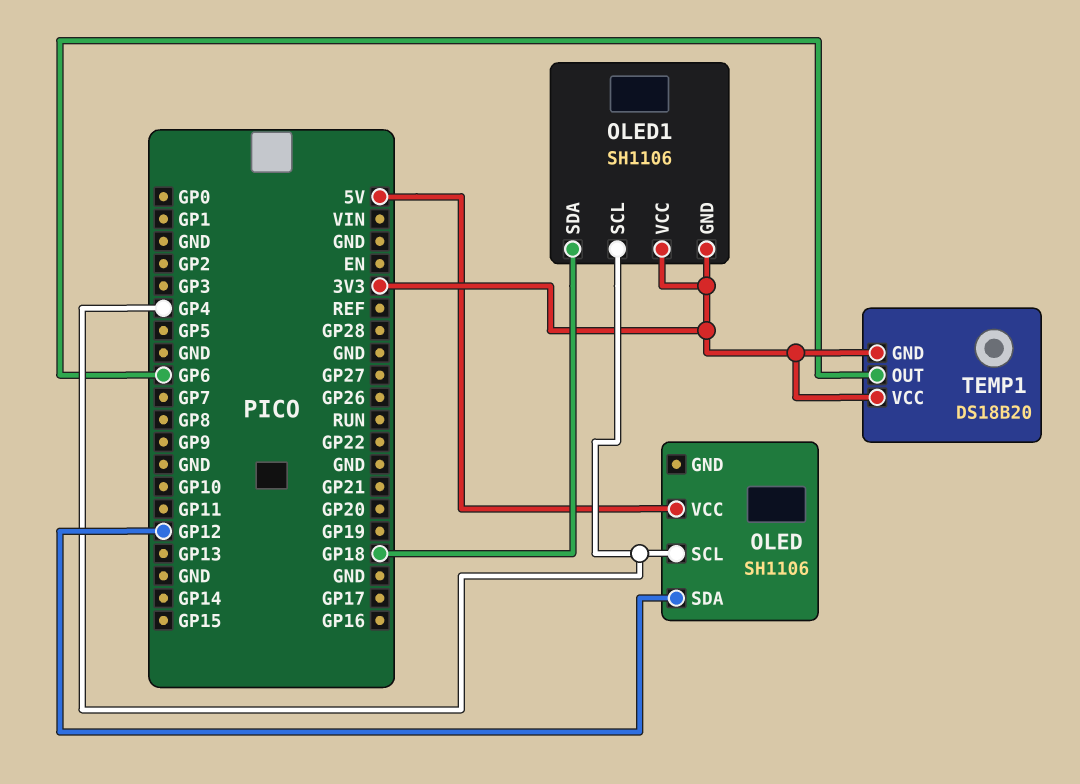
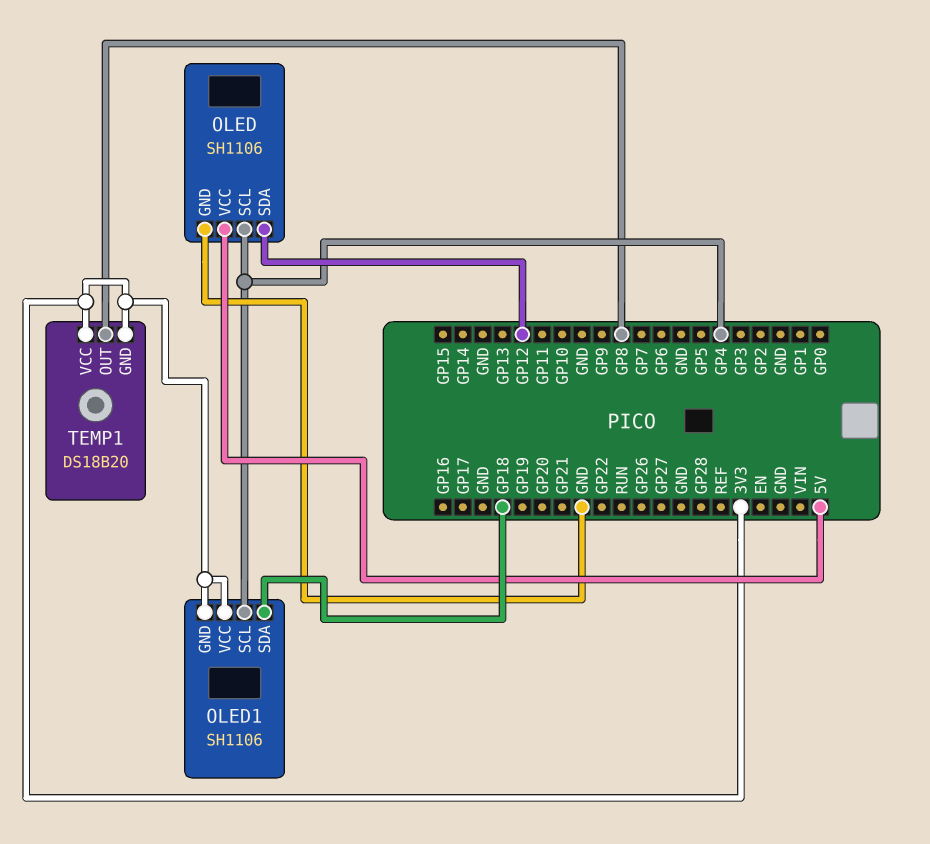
OLED pin GND: none -> GND
TEMP1 pin OUT: GP6 -> GP8

